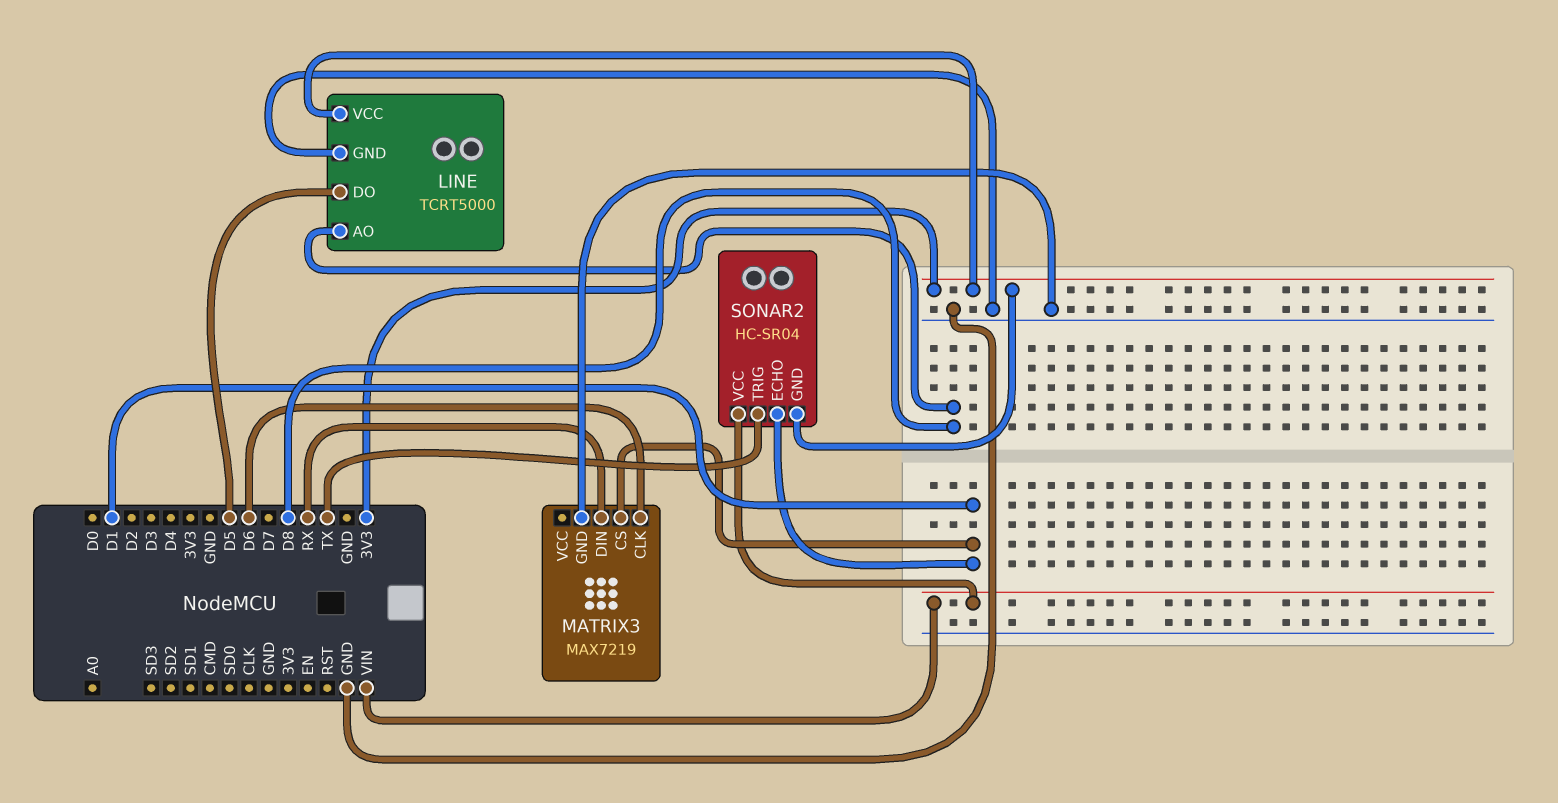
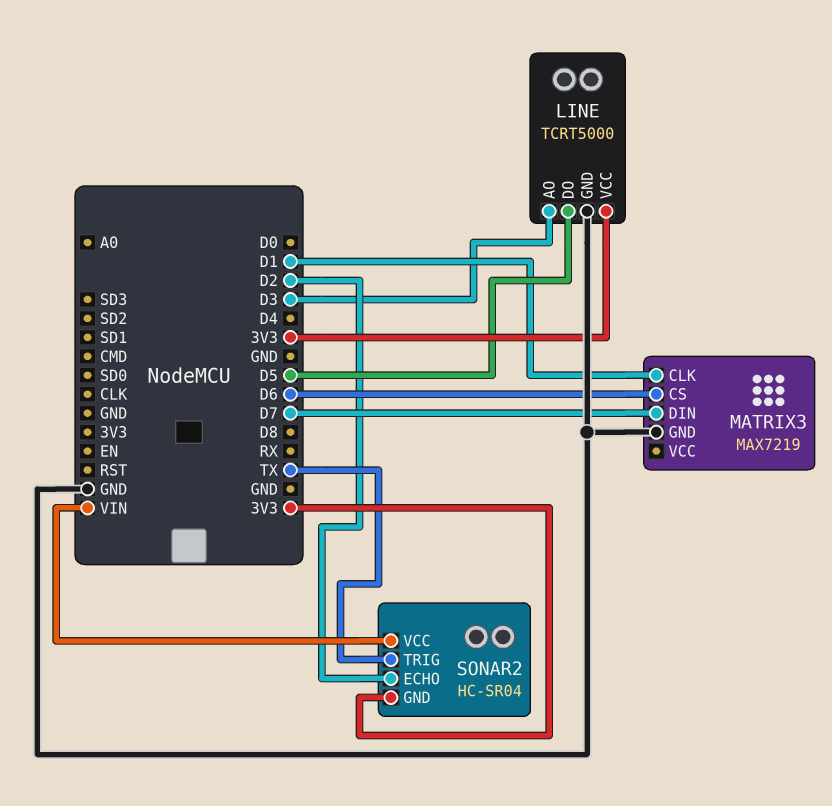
LINE pin AO: D8 -> D3
MATRIX3 pin CLK: D6 -> D1
MATRIX3 pin CS: D1 -> D6
MATRIX3 pin DIN: RX -> D7
SONAR2 pin ECHO: D1 -> D2

